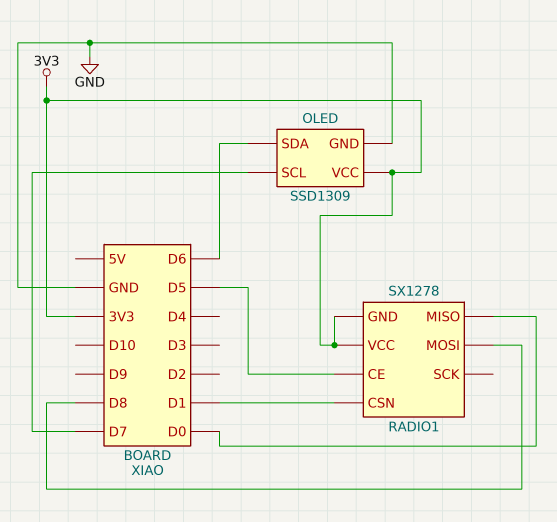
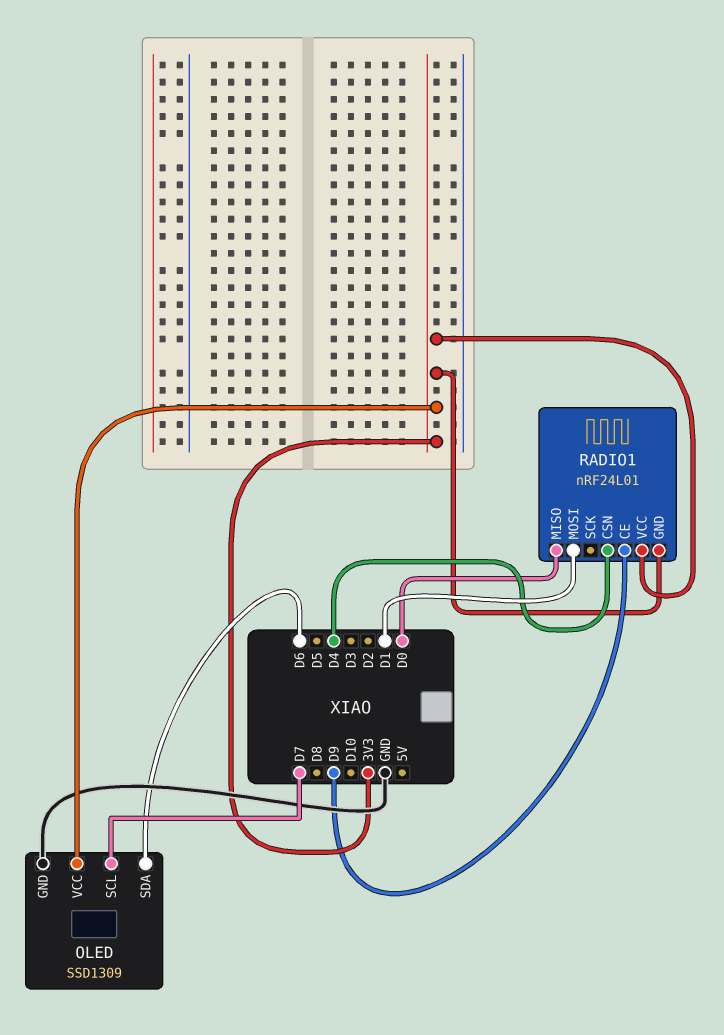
RADIO1: SX1278 -> nRF24L01
RADIO1 pin CE: D5 -> D9
RADIO1 pin CSN: D1 -> D4
RADIO1 pin MOSI: D8 -> D1

